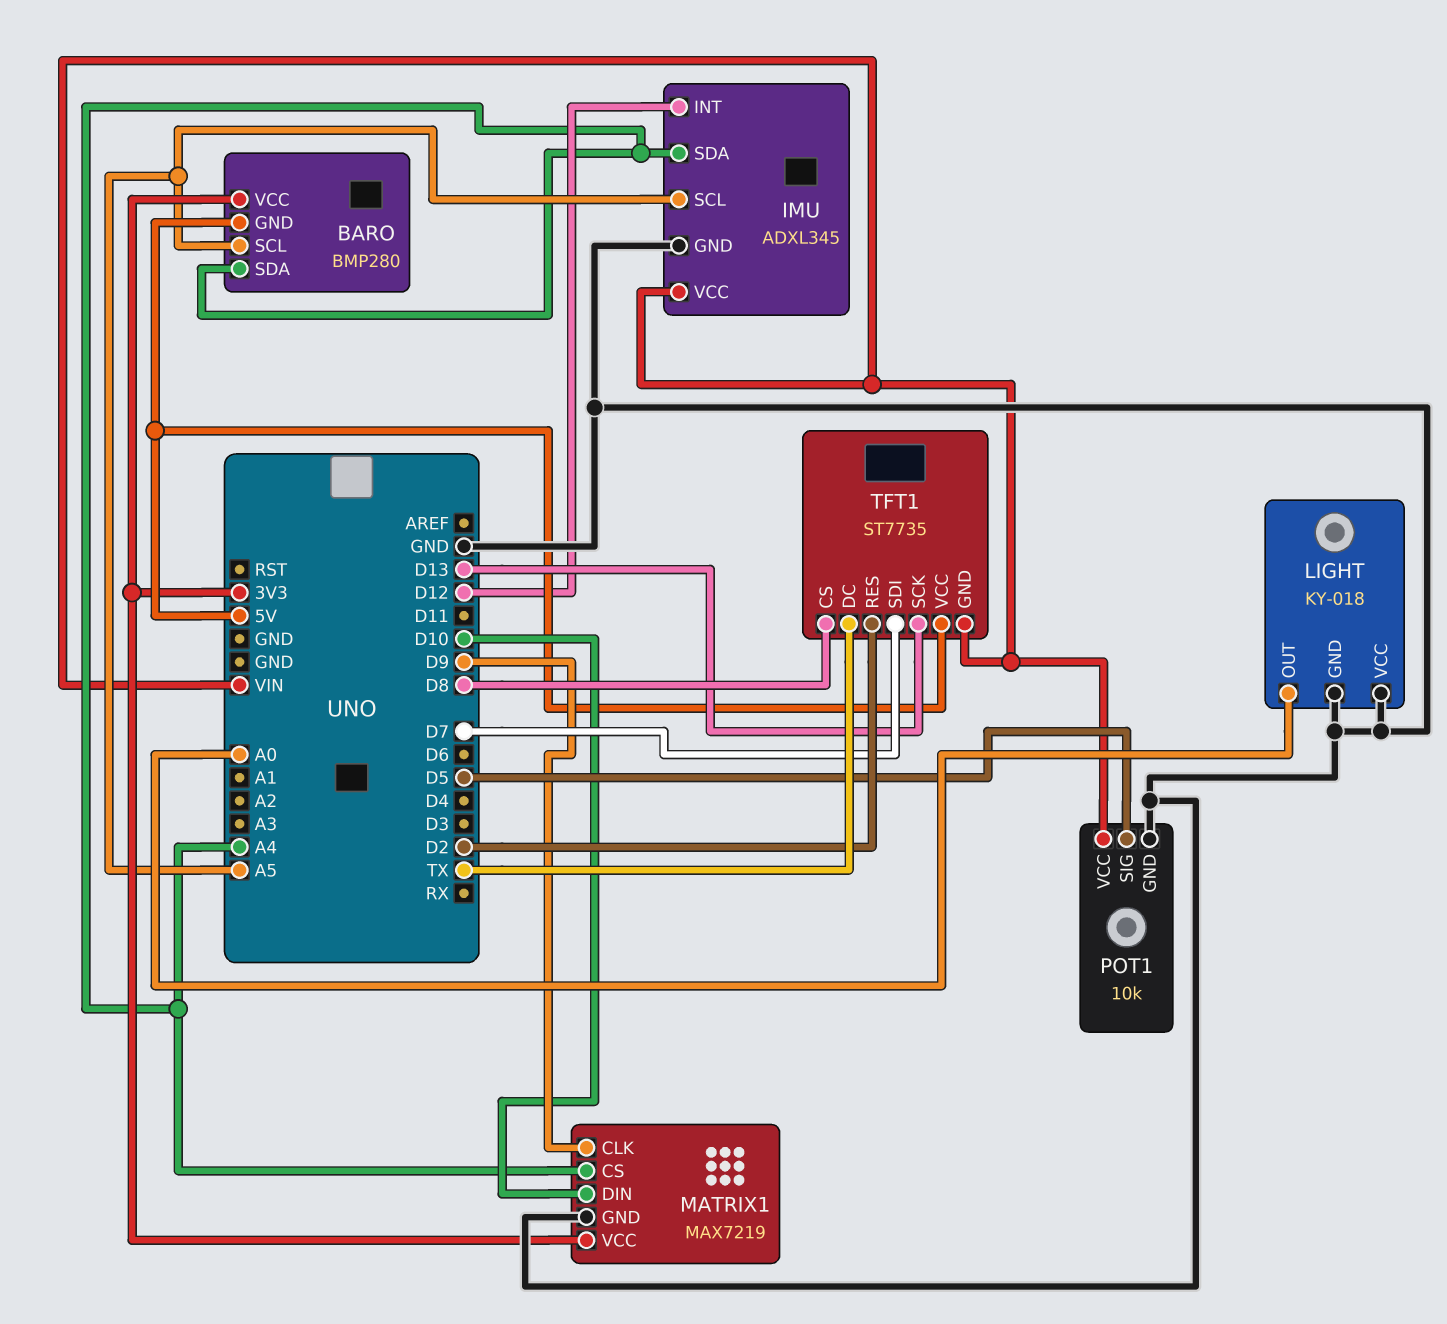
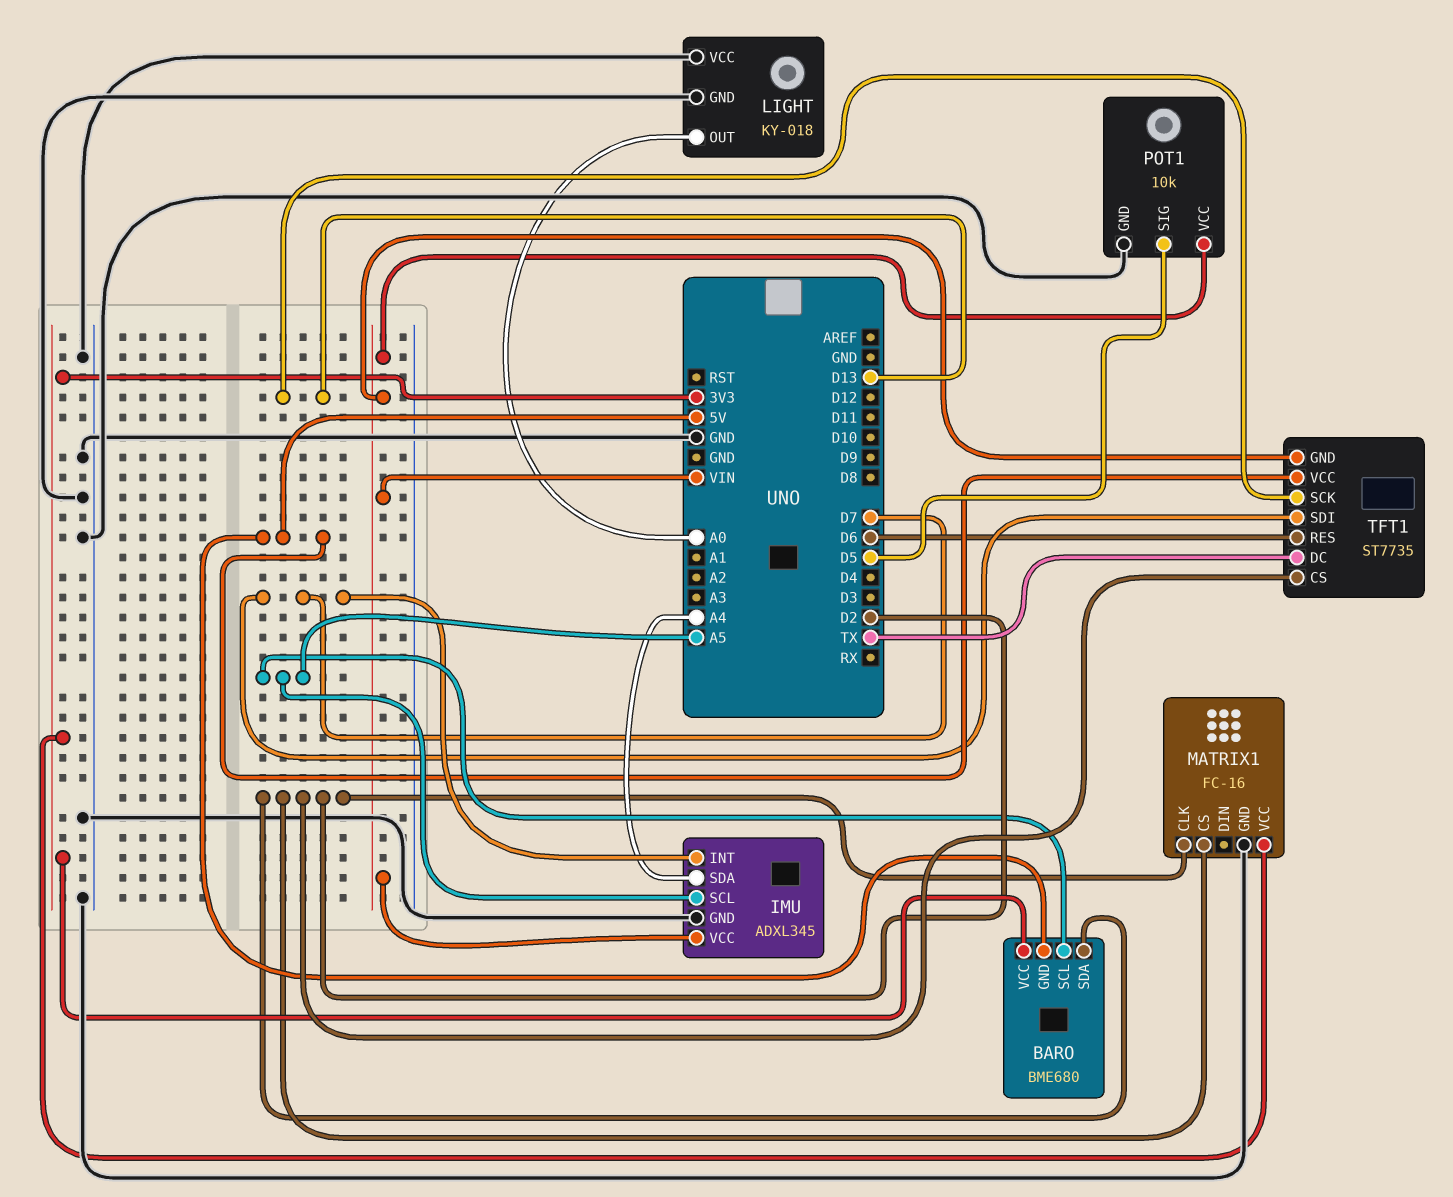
BARO: BMP280 -> BME680
BARO pin SDA: A4 -> D2
IMU pin INT: D12 -> D7
MATRIX1: MAX7219 -> FC-16
MATRIX1 pin CLK: D9 -> D2
MATRIX1 pin CS: A4 -> D2
MATRIX1 pin DIN: D10 -> none
TFT1 pin CS: D8 -> D2
TFT1 pin RES: D2 -> D6

